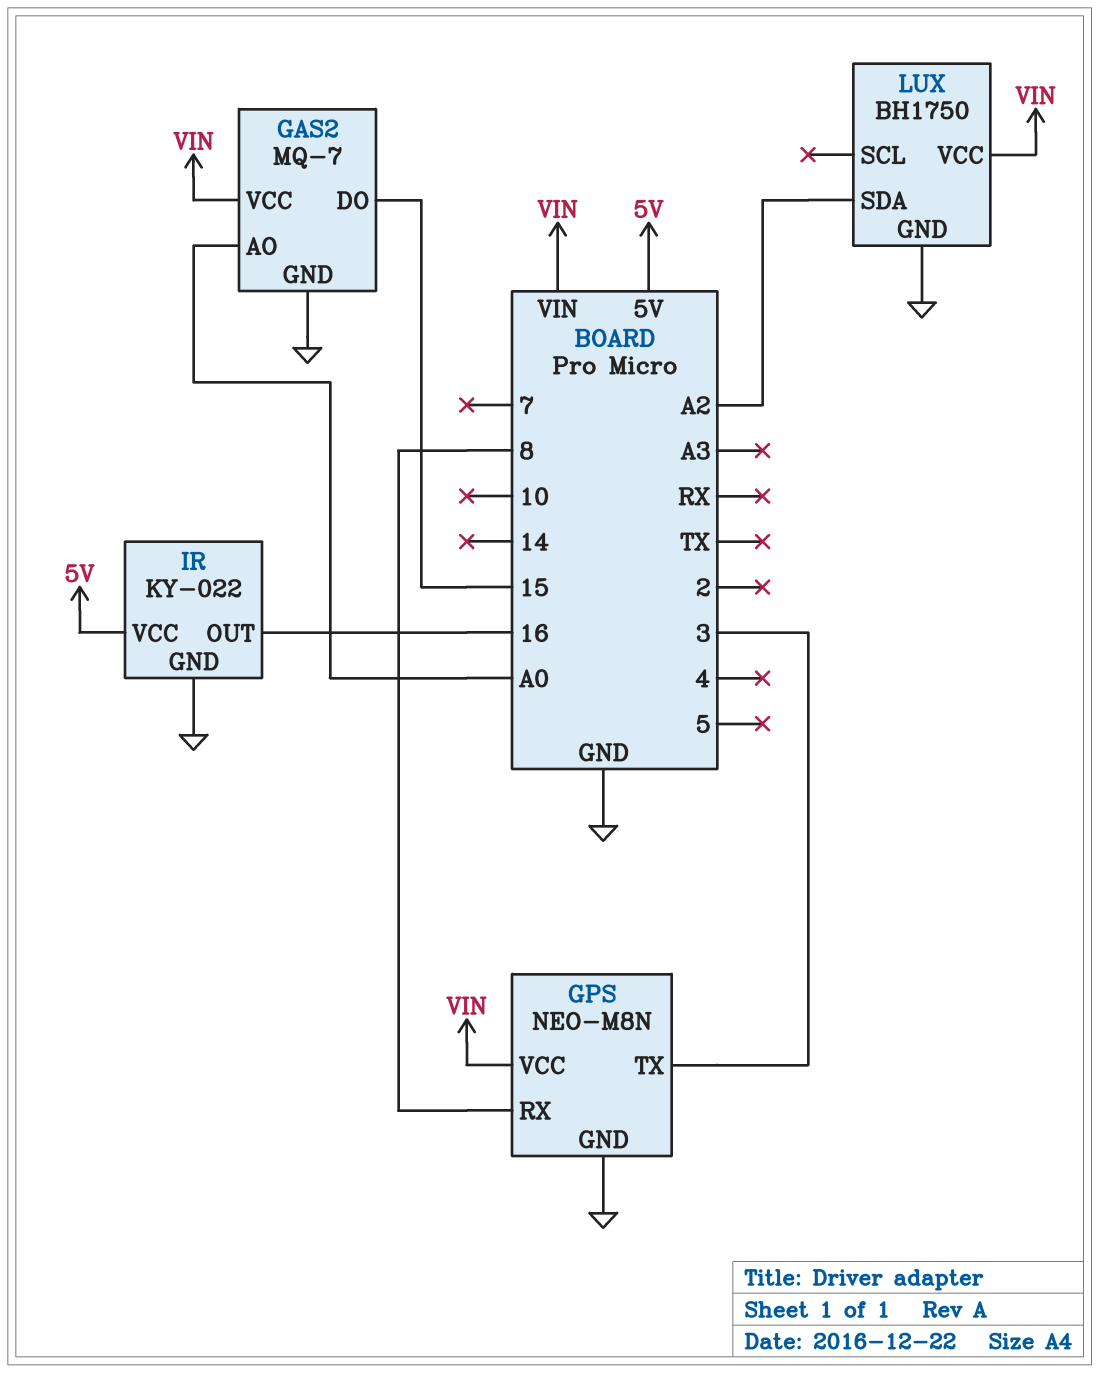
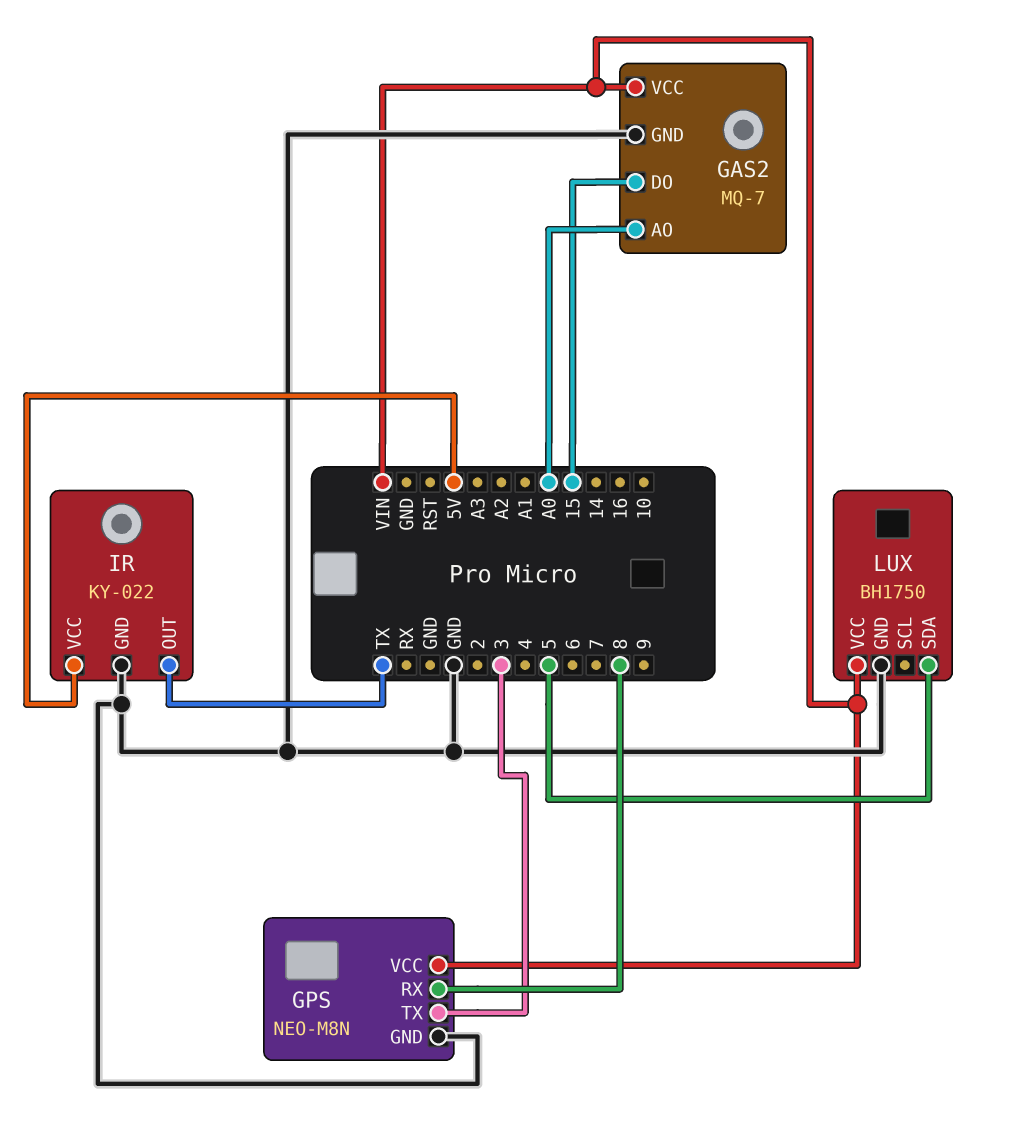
IR pin OUT: 16 -> TX
LUX pin SDA: A2 -> 5

